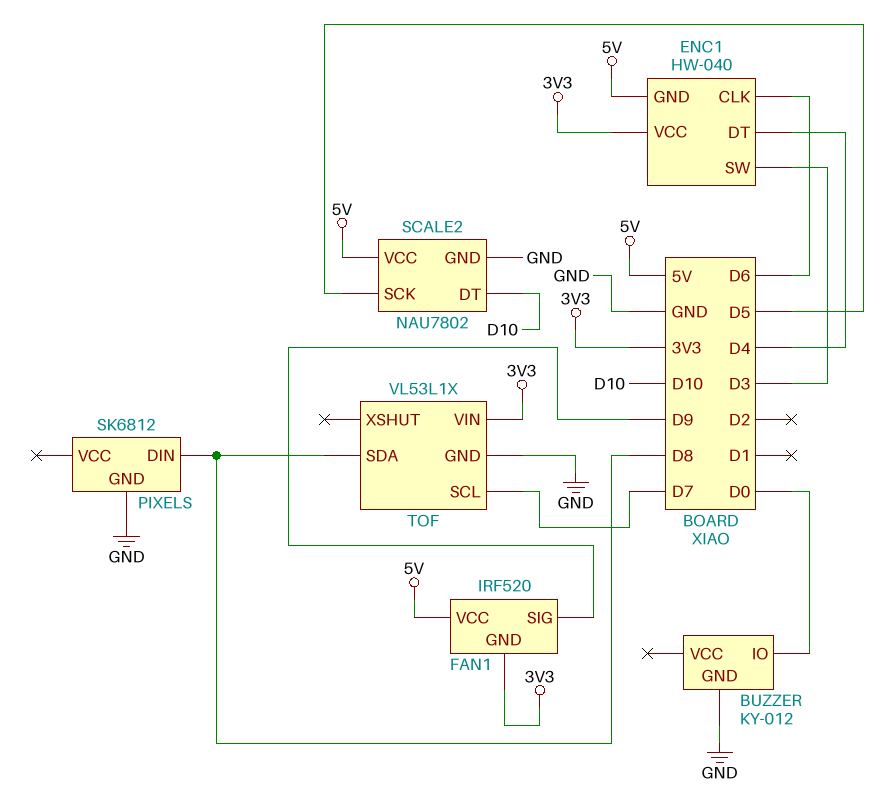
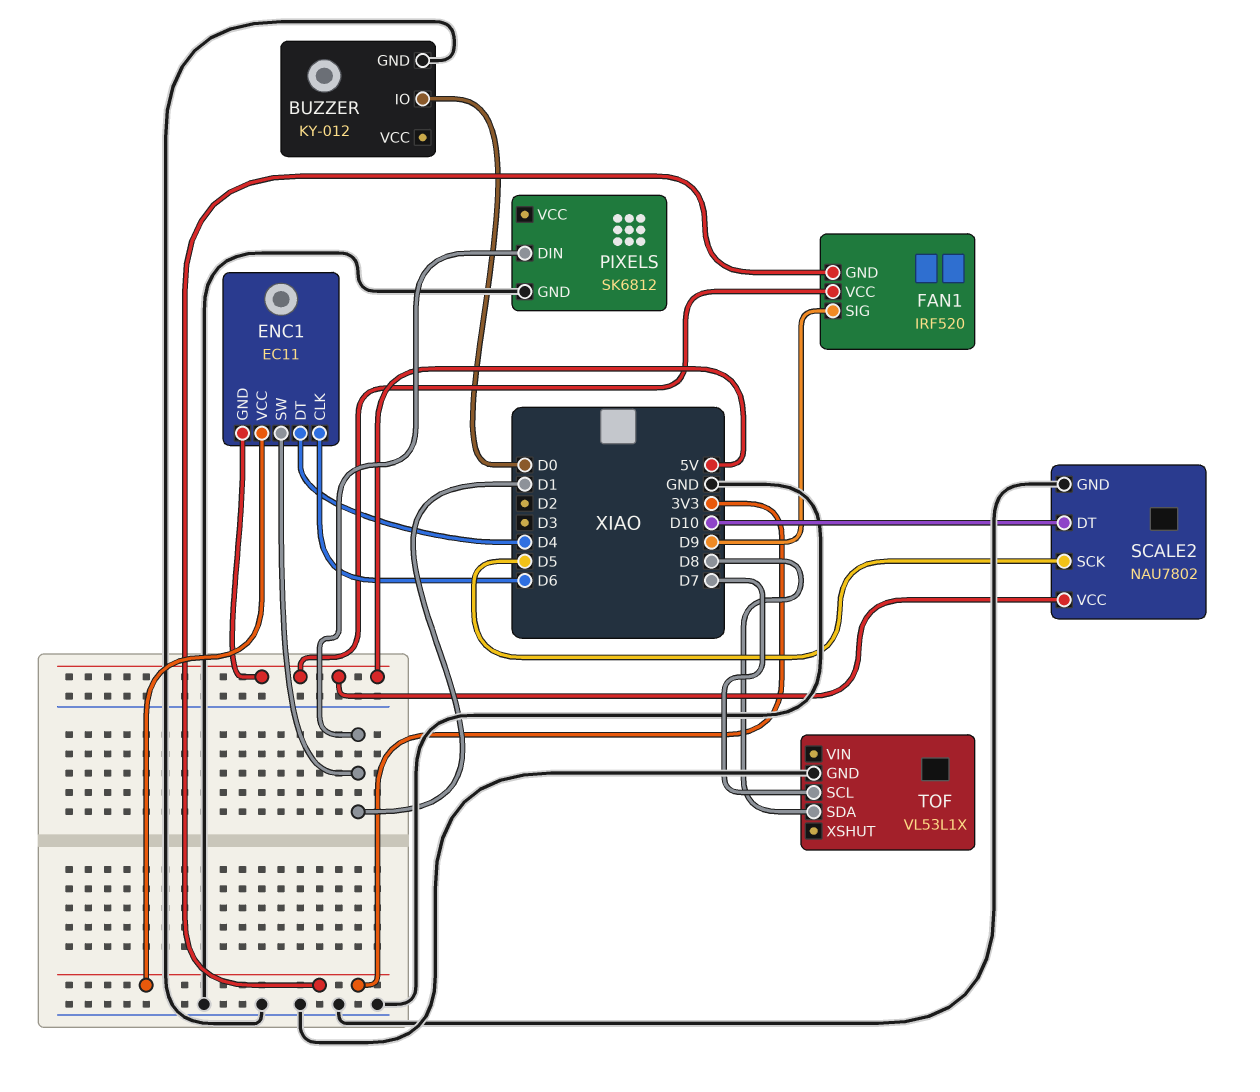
ENC1: HW-040 -> EC11
ENC1 pin SW: D3 -> D1
PIXELS pin DIN: D8 -> D1
TOF pin VIN: 3V3 -> none

